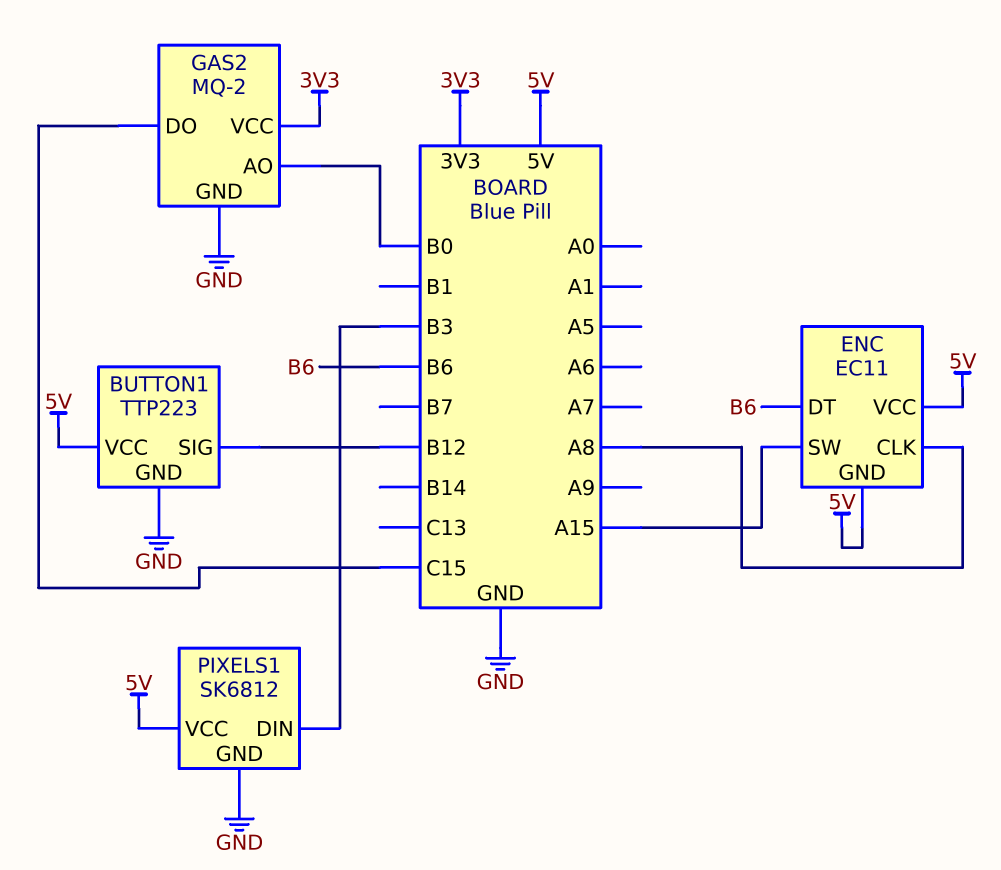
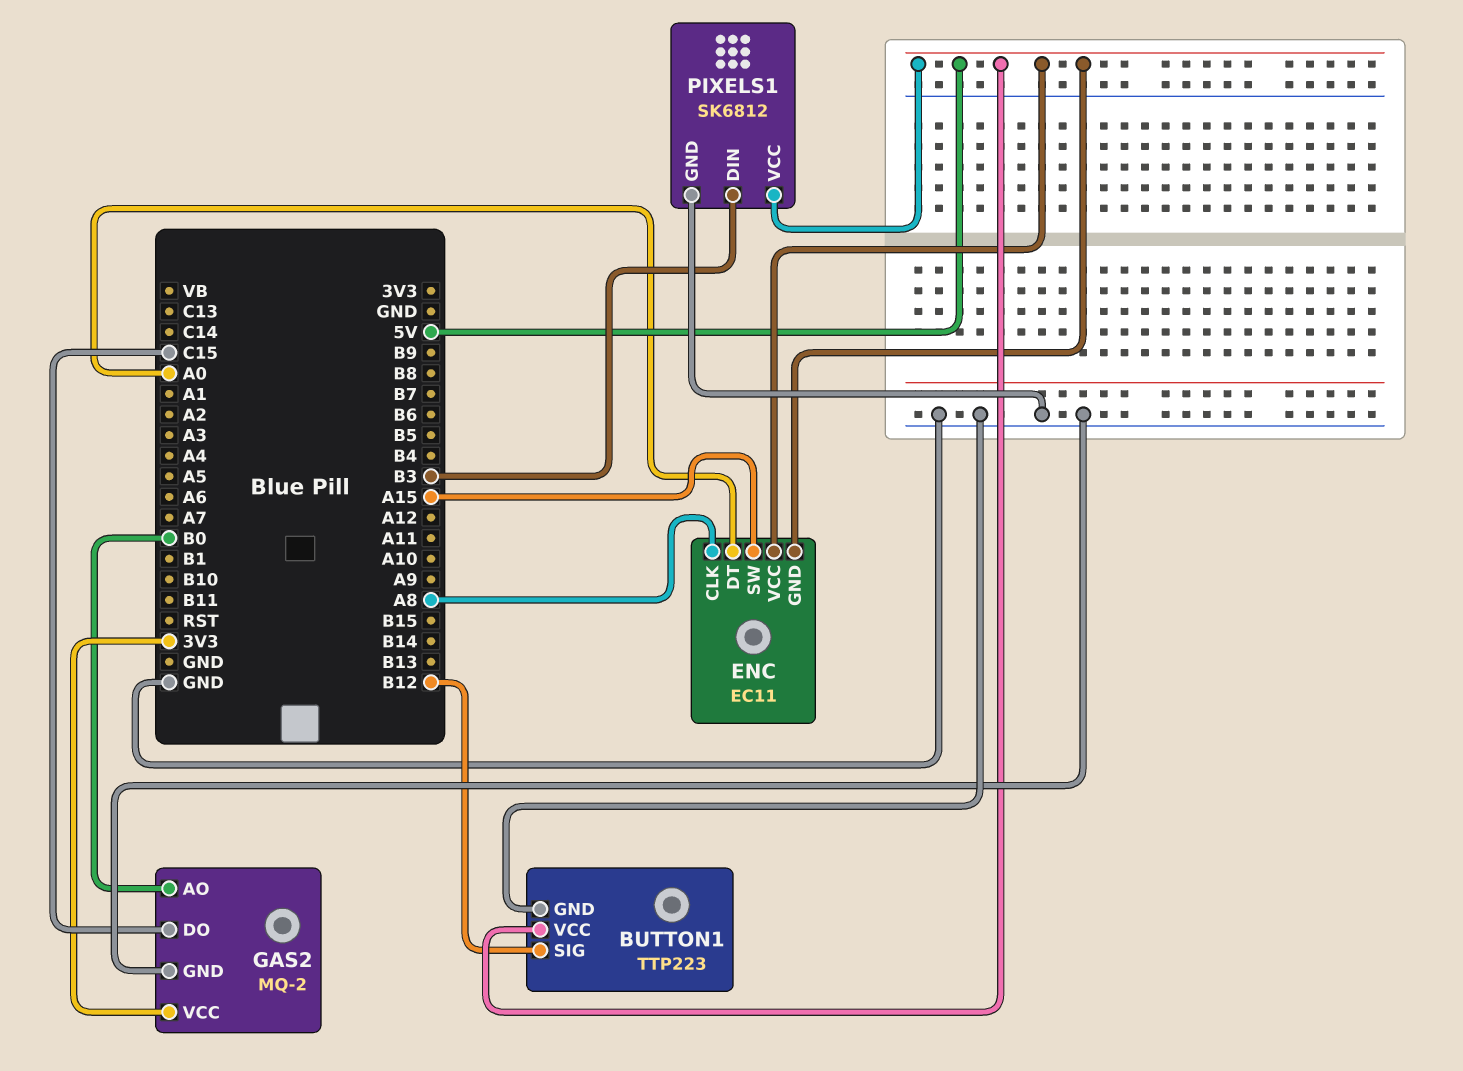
ENC pin DT: B6 -> A0

